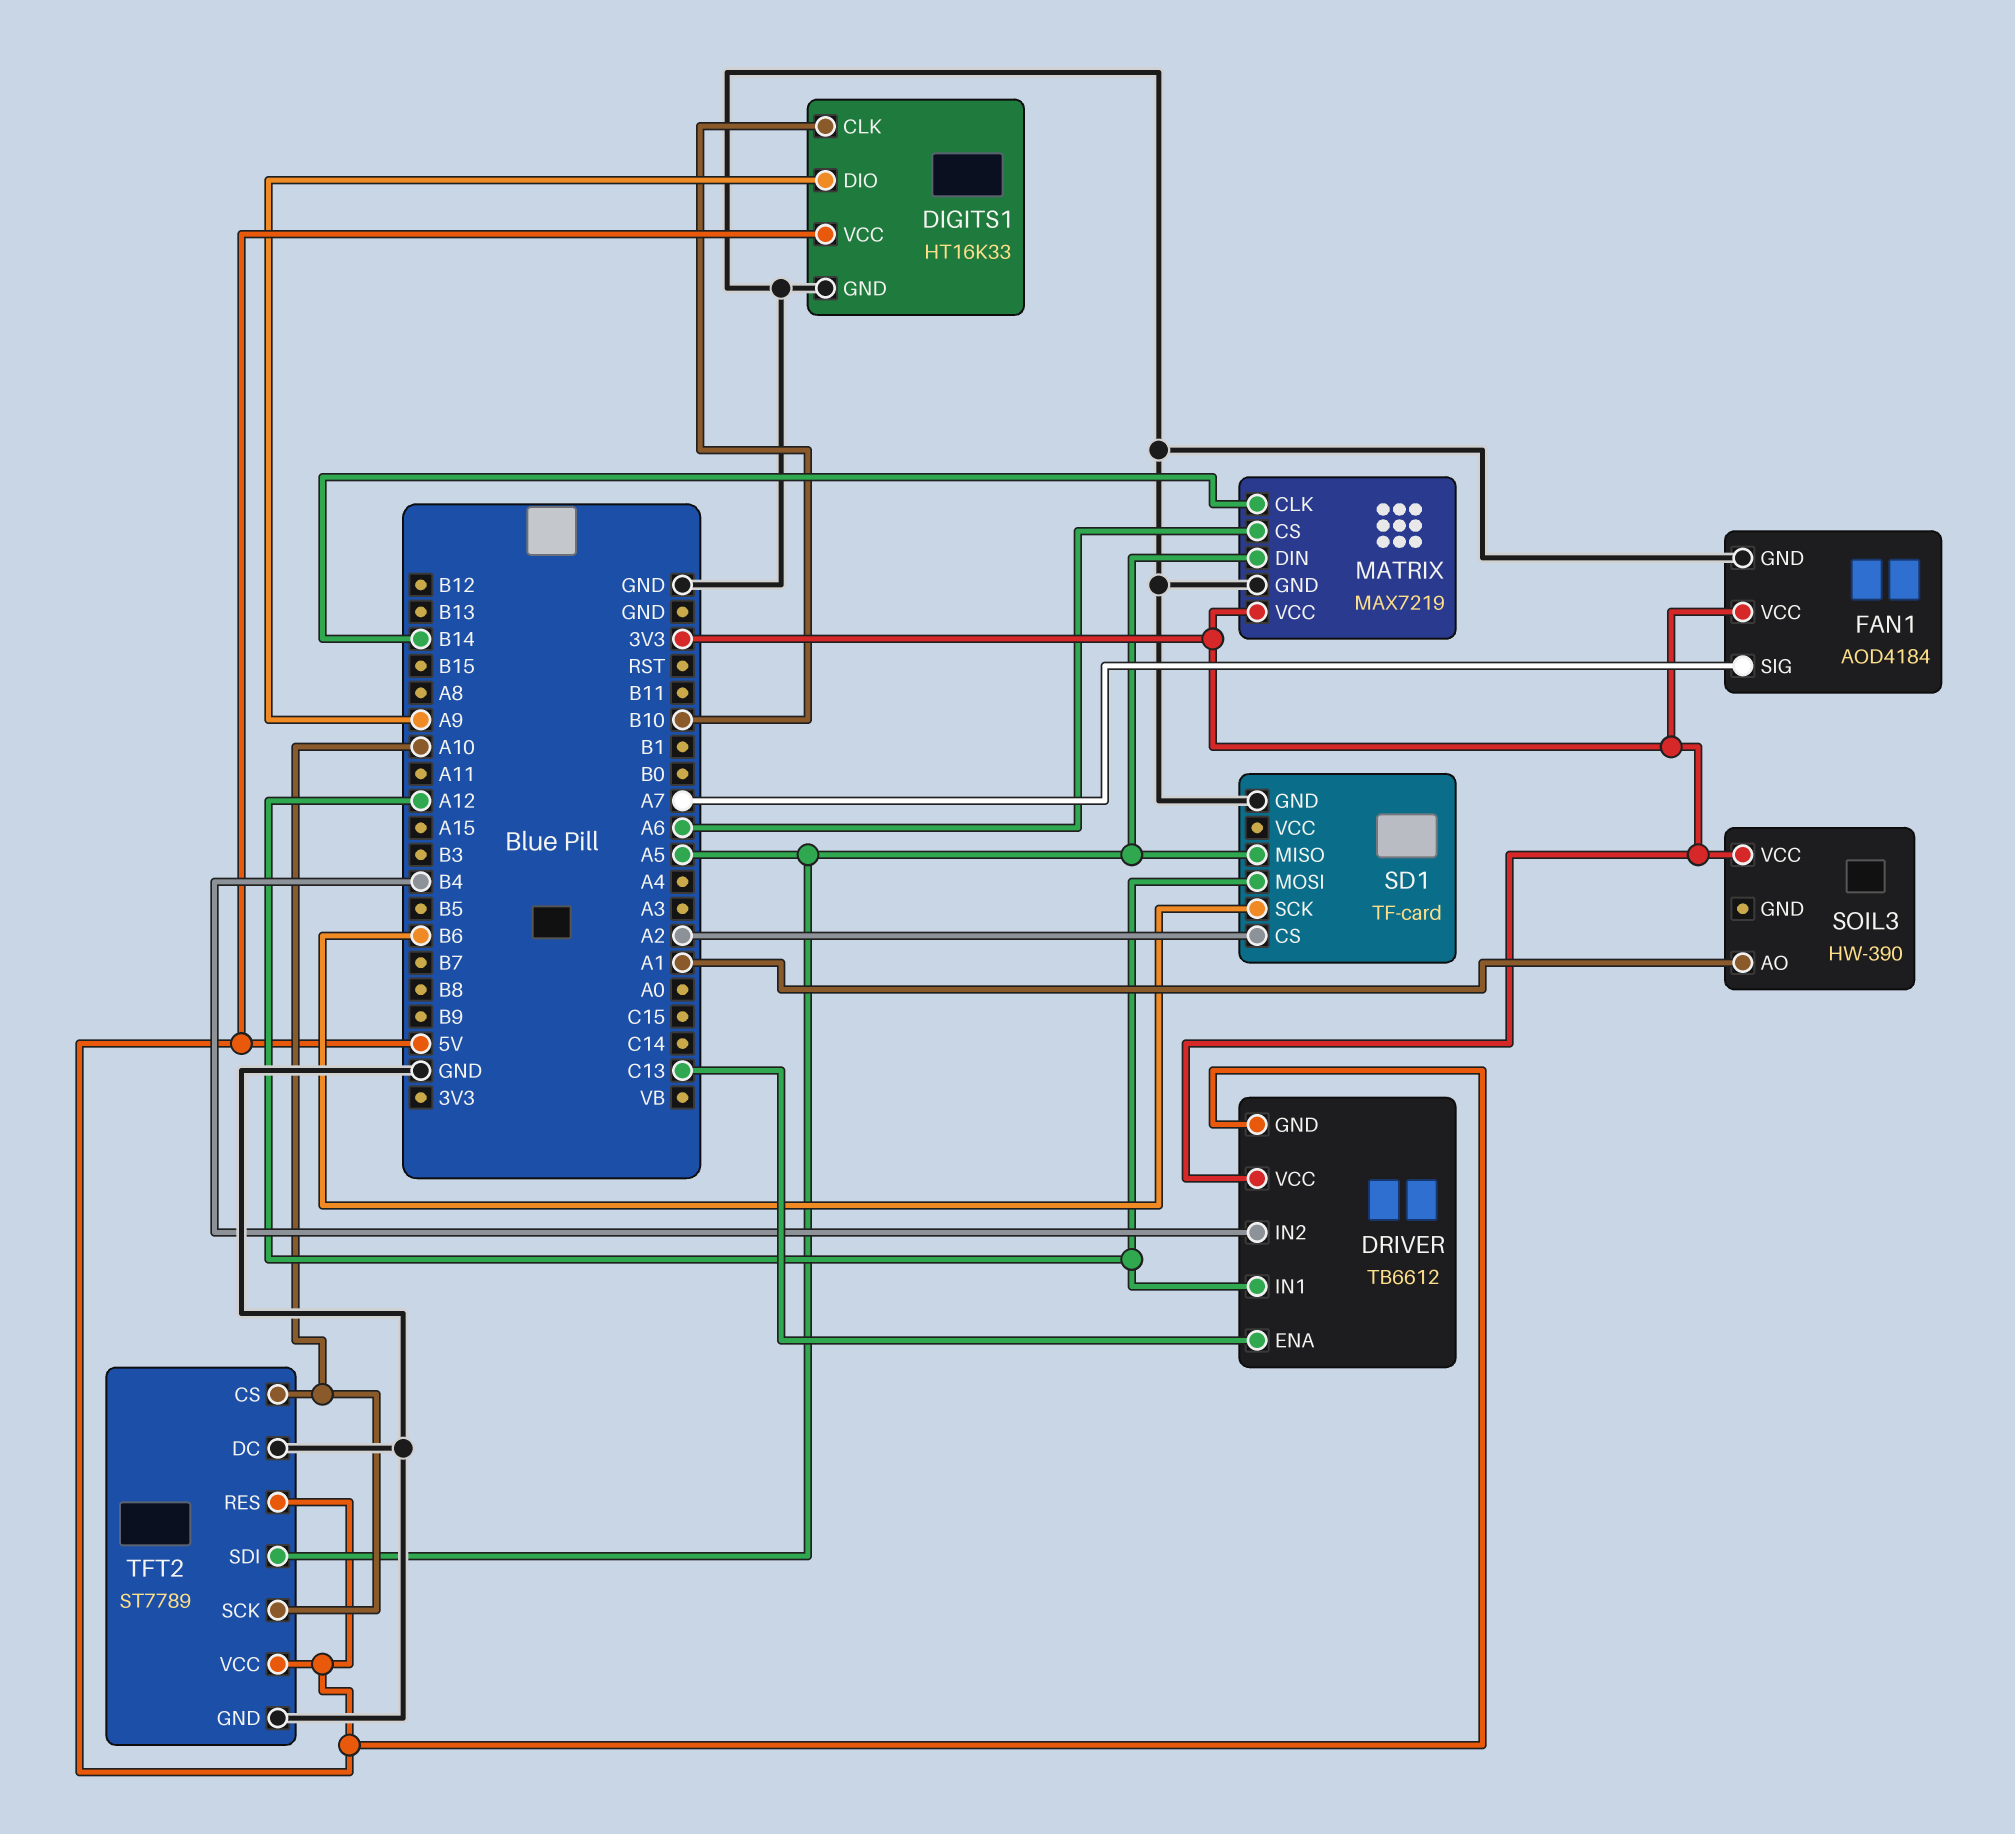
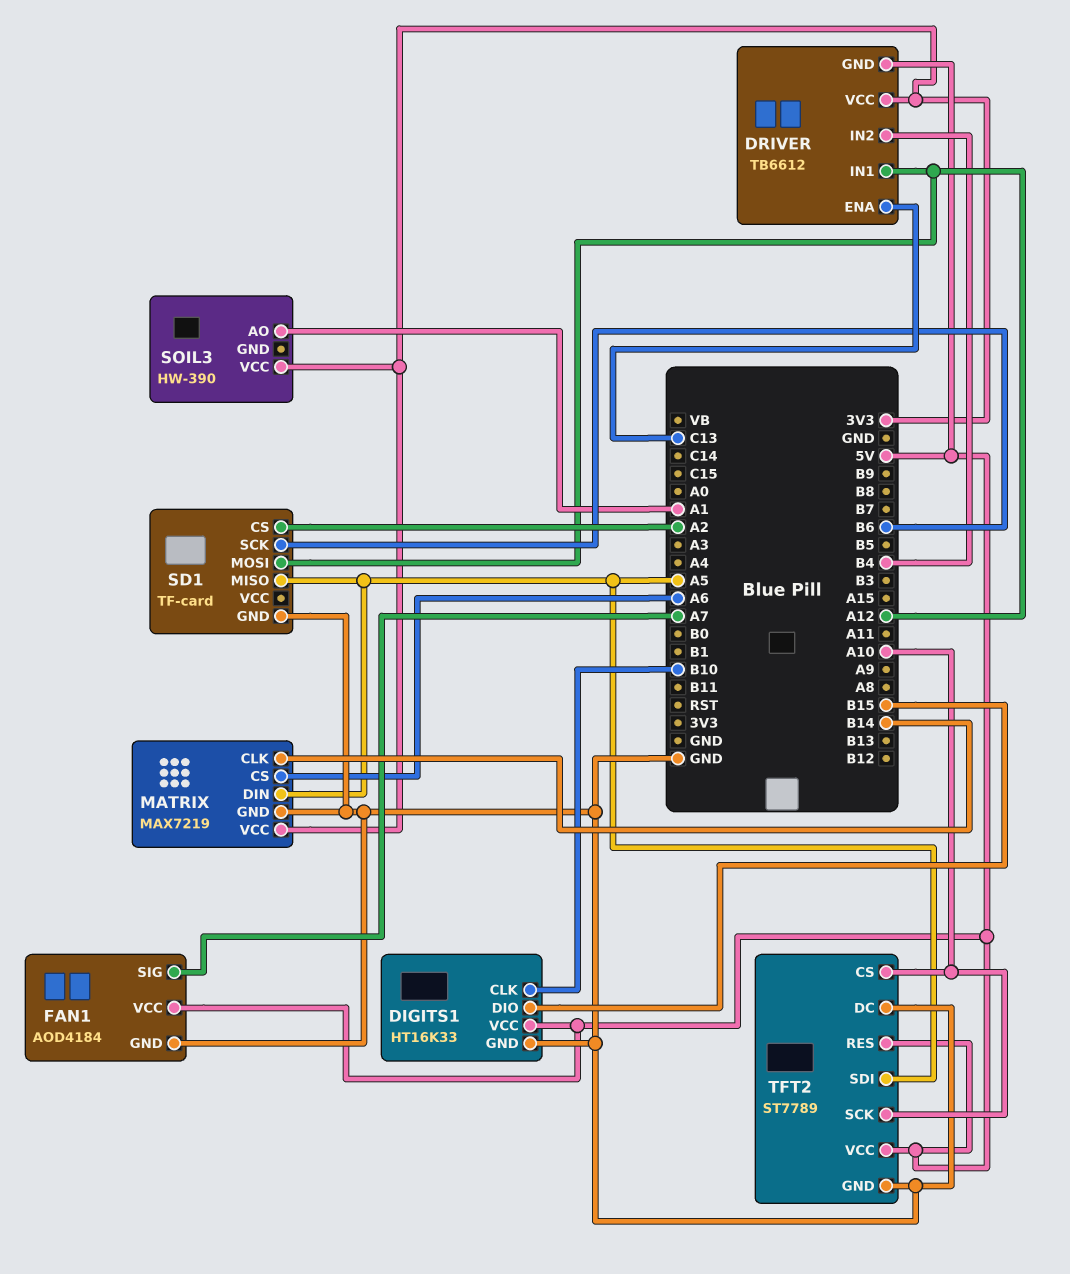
DIGITS1 pin DIO: A9 -> B15
FAN1 pin VCC: 3V3 -> 5V

